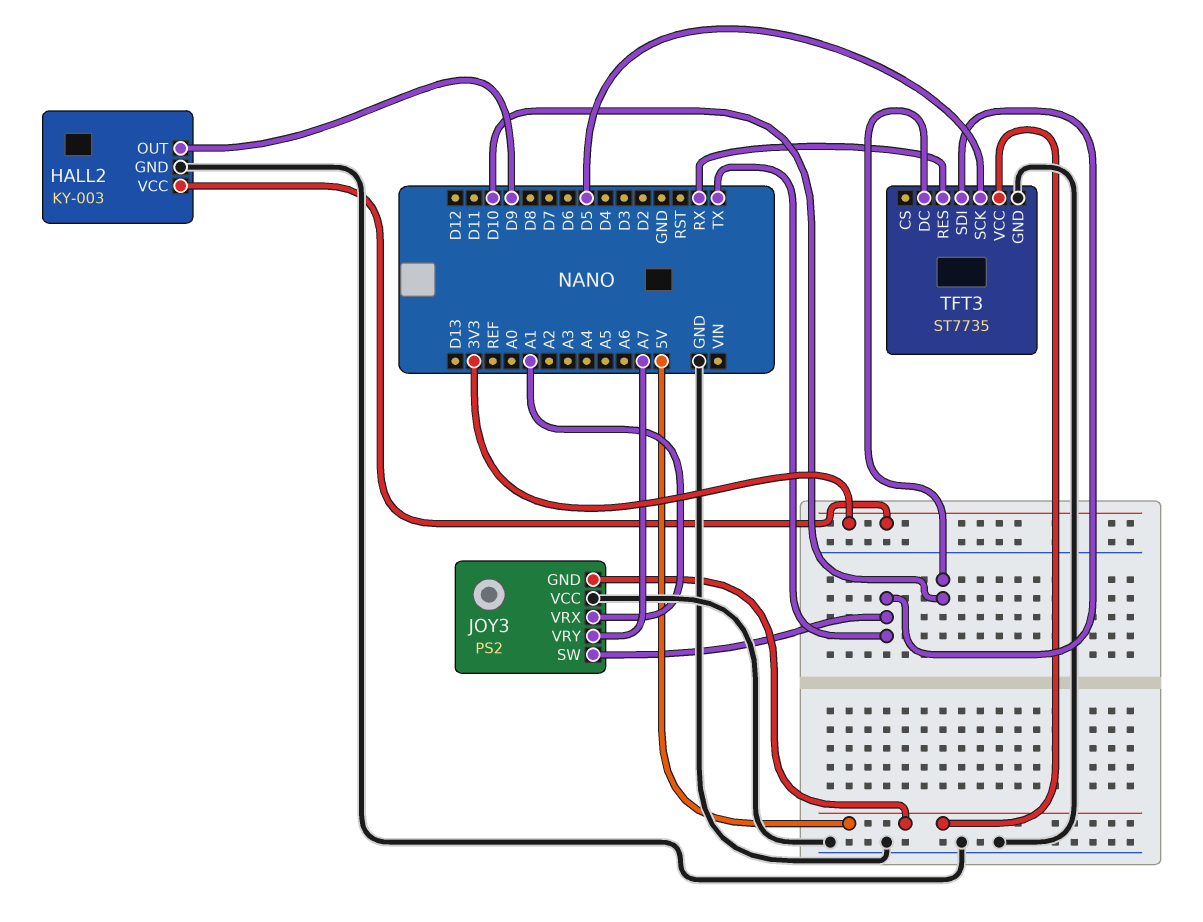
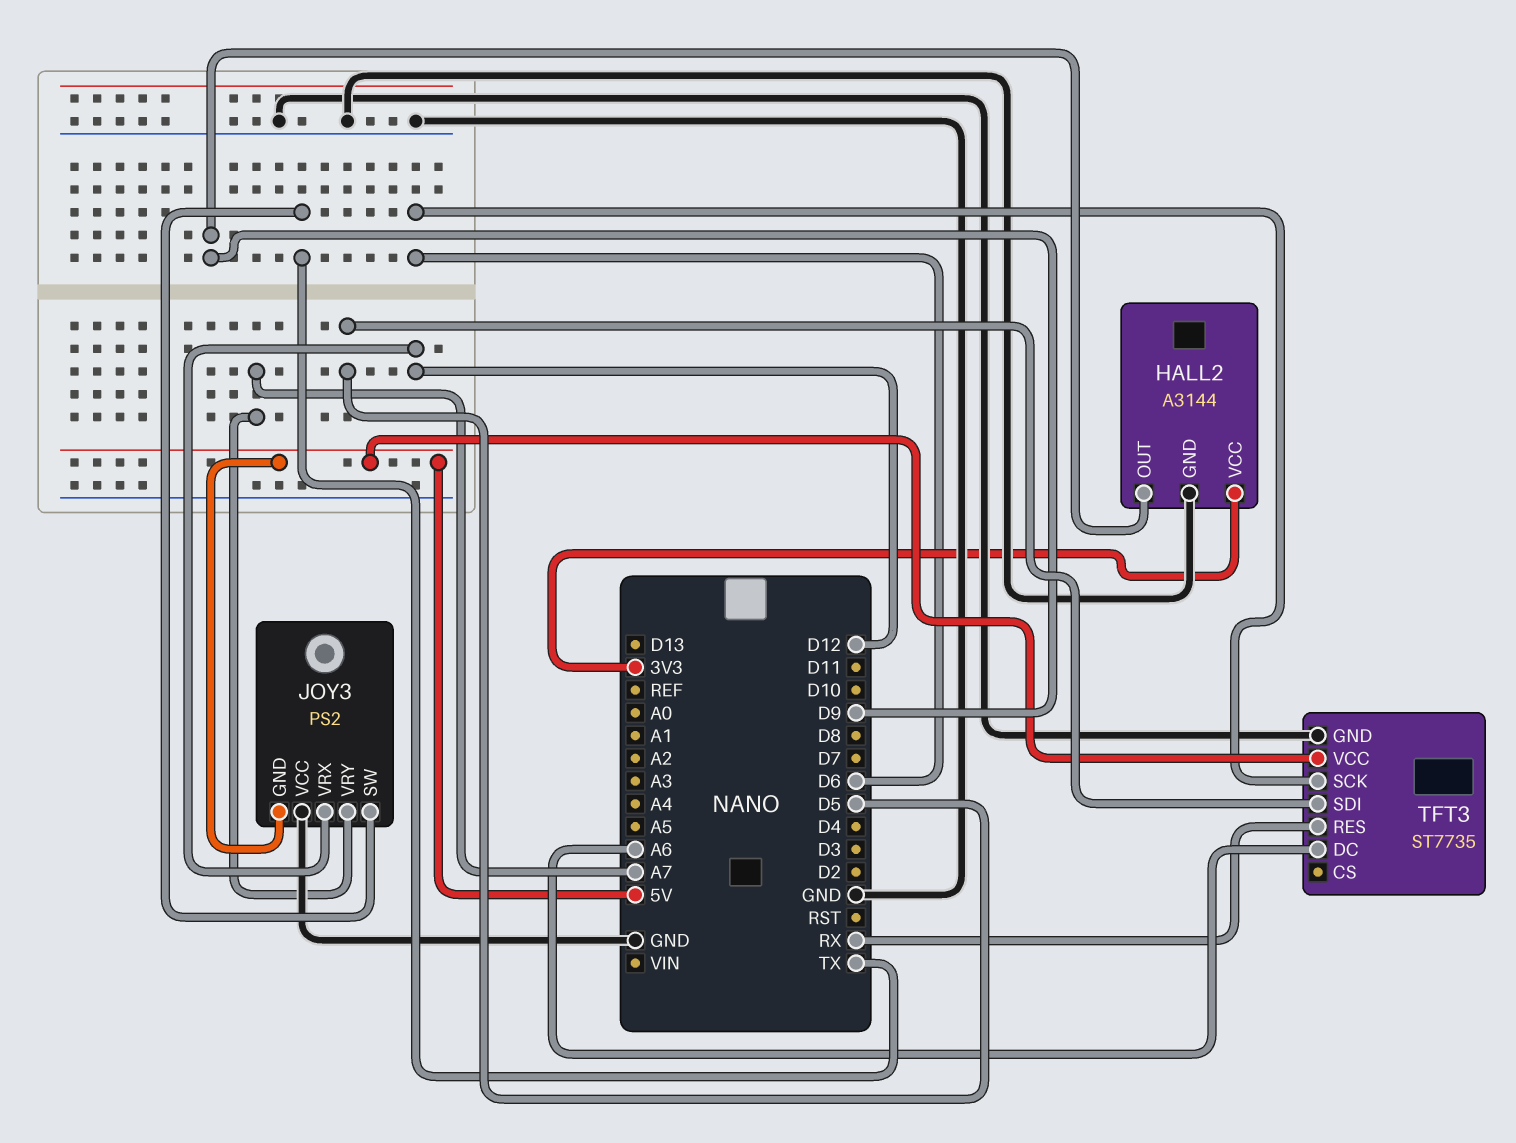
HALL2: KY-003 -> A3144
JOY3 pin VRX: A1 -> D12
TFT3 pin DC: D10 -> A6
TFT3 pin SCK: D5 -> D6
TFT3 pin SDI: TX -> D5

